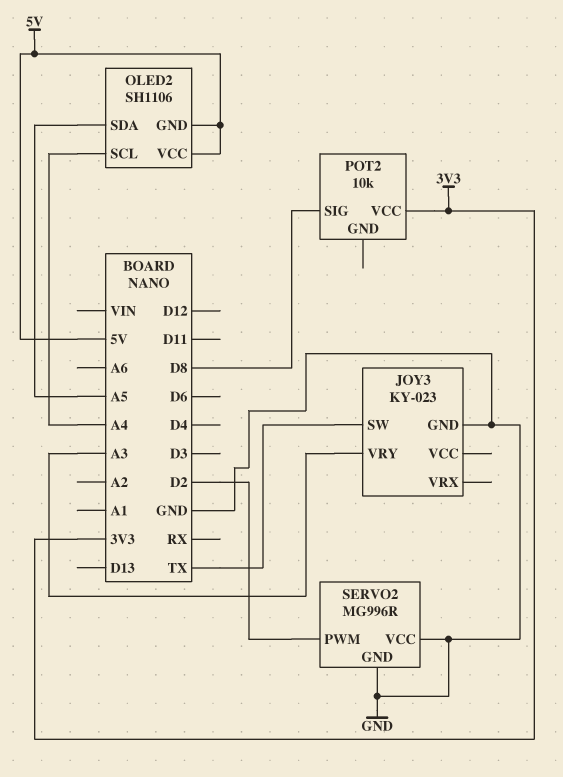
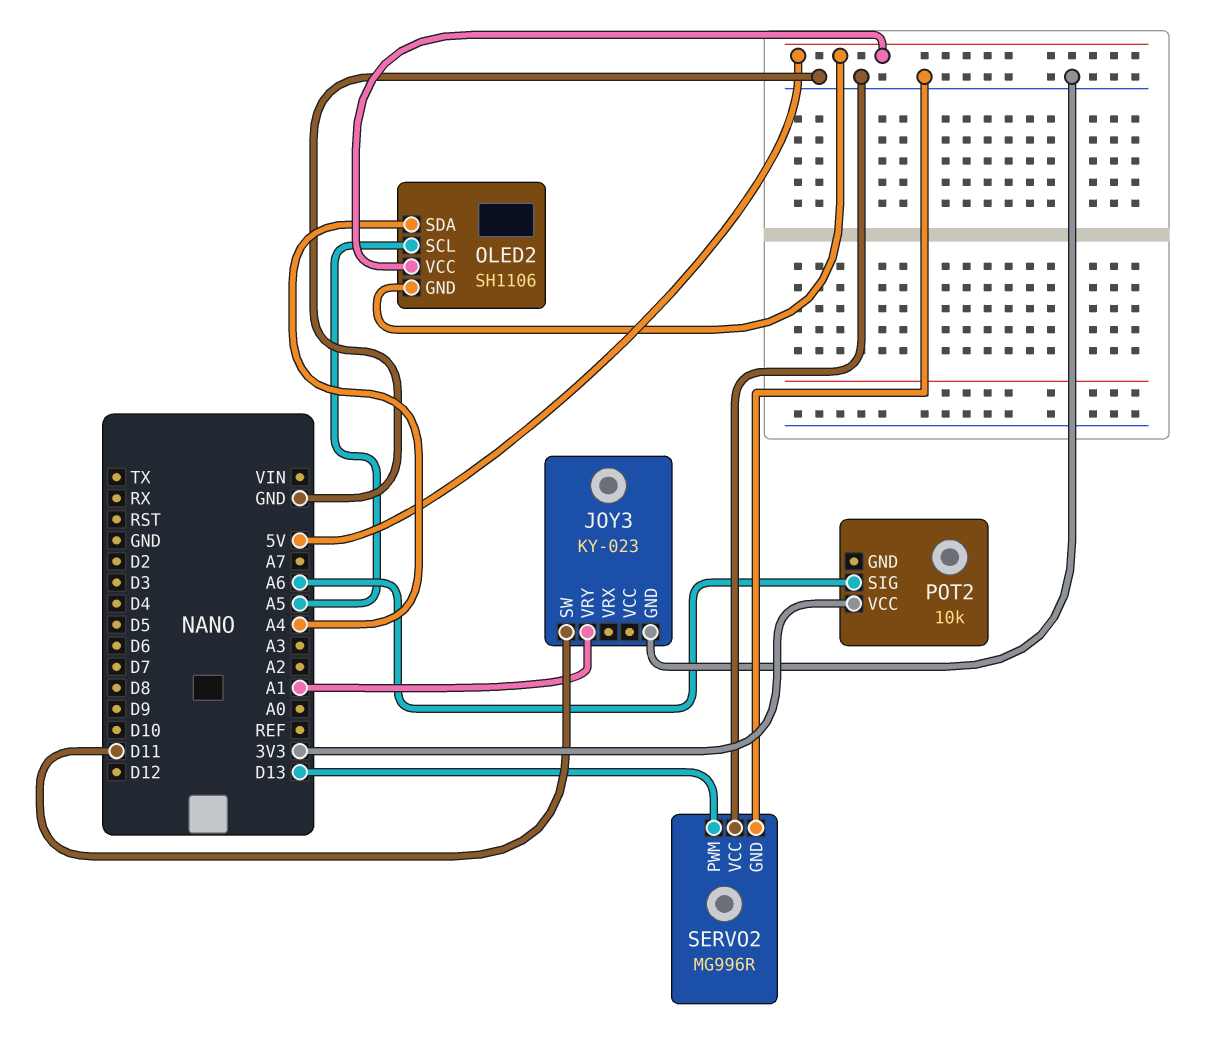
JOY3 pin SW: TX -> D11
JOY3 pin VRY: A3 -> A1
OLED2 pin SCL: A4 -> A5
OLED2 pin SDA: A5 -> A4
POT2 pin SIG: D8 -> A6
SERVO2 pin PWM: D2 -> D13

